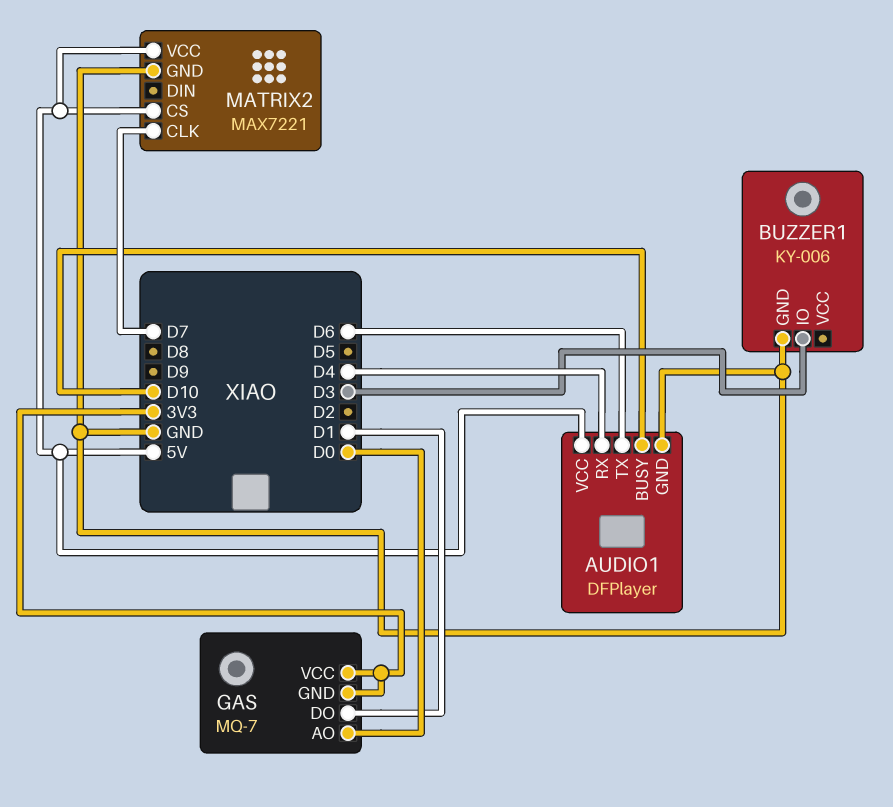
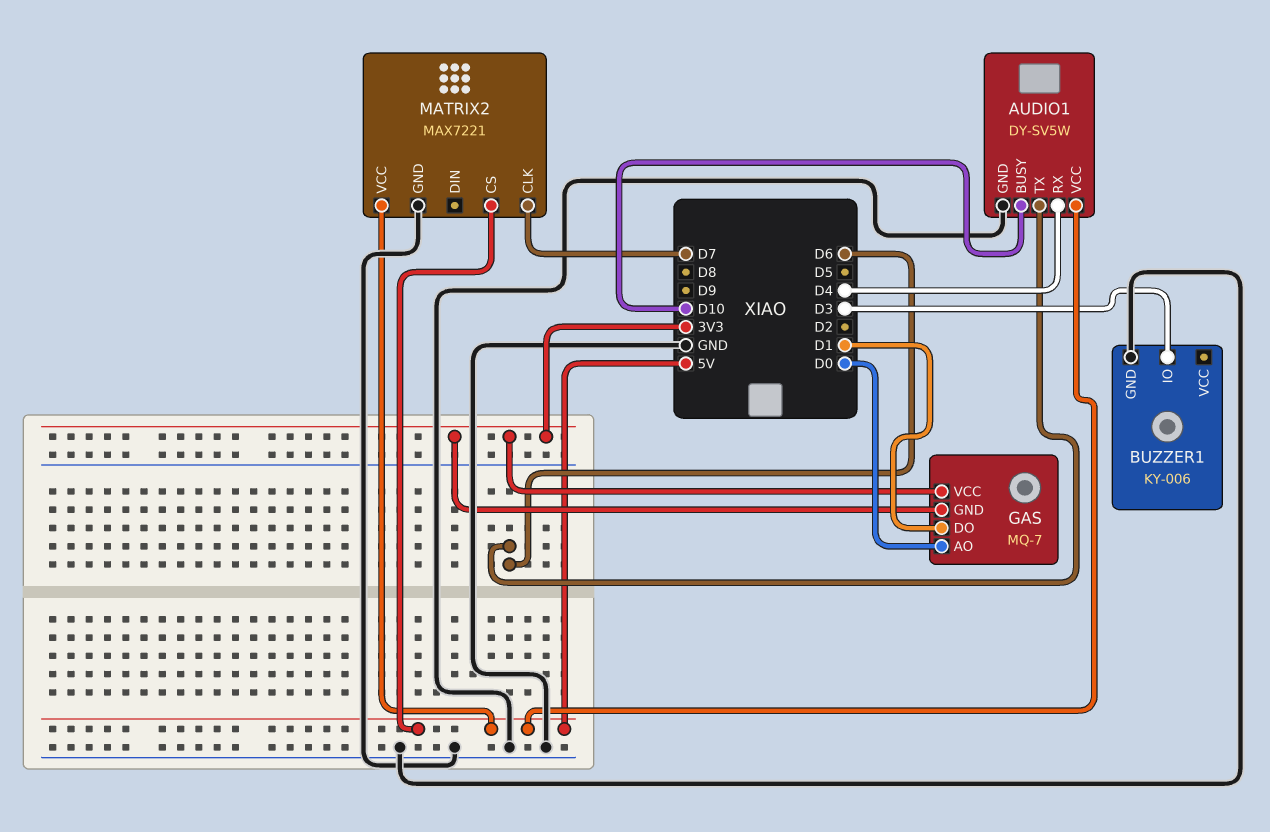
AUDIO1: DFPlayer -> DY-SV5W

